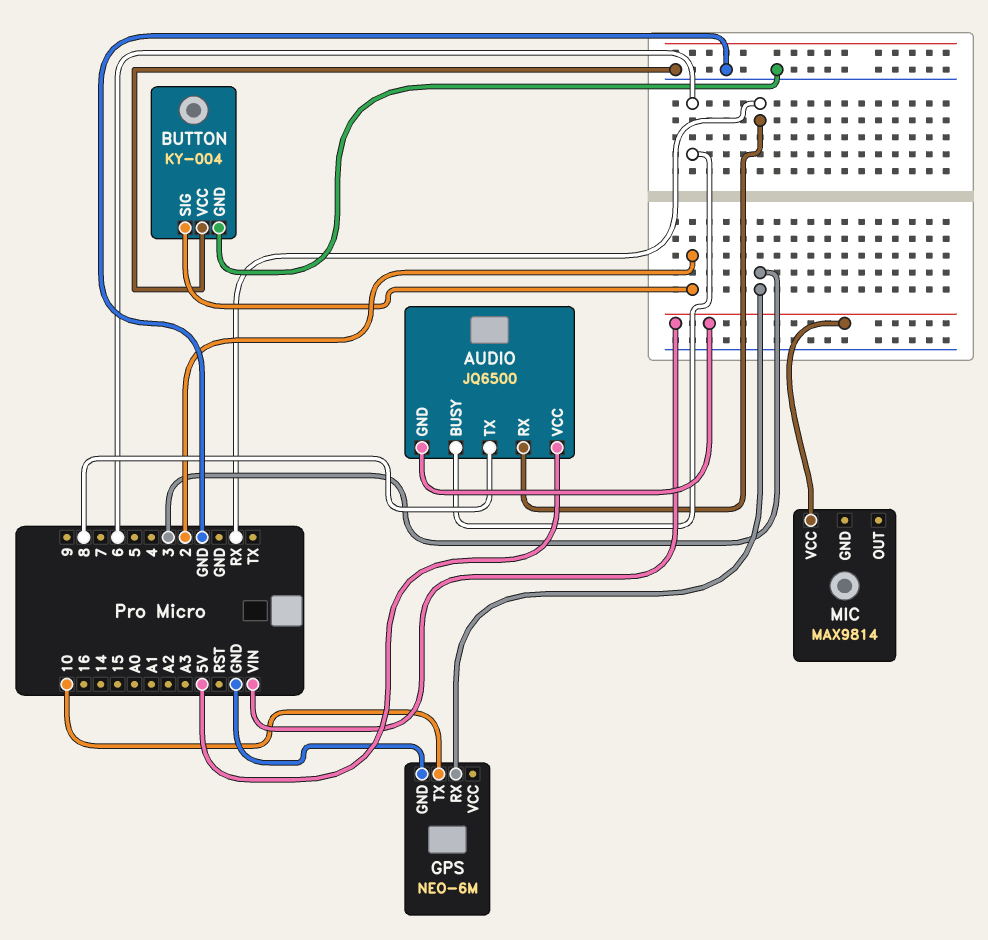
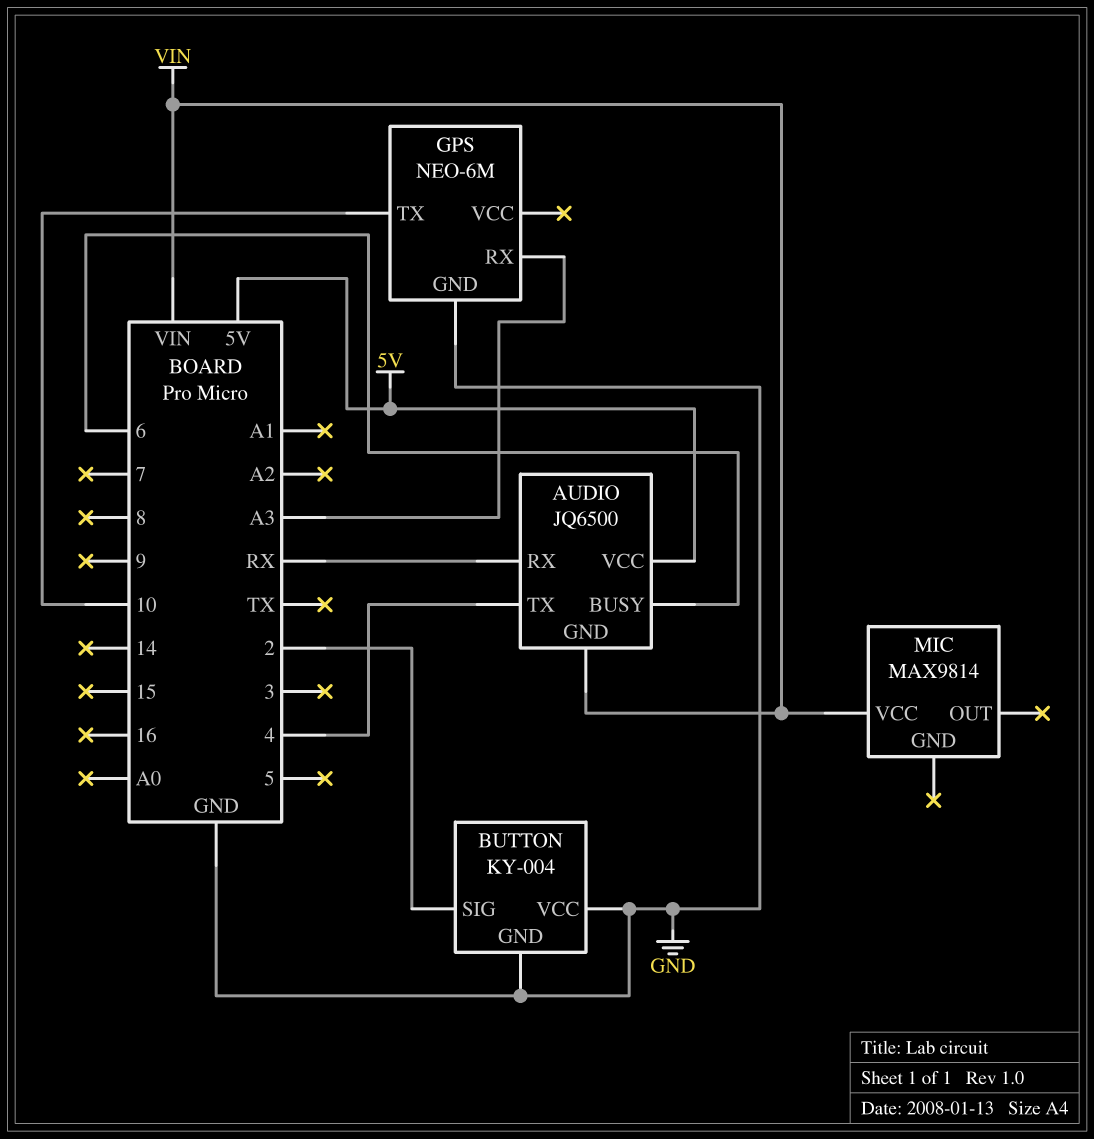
AUDIO pin TX: 8 -> 4
GPS pin RX: 3 -> A3

